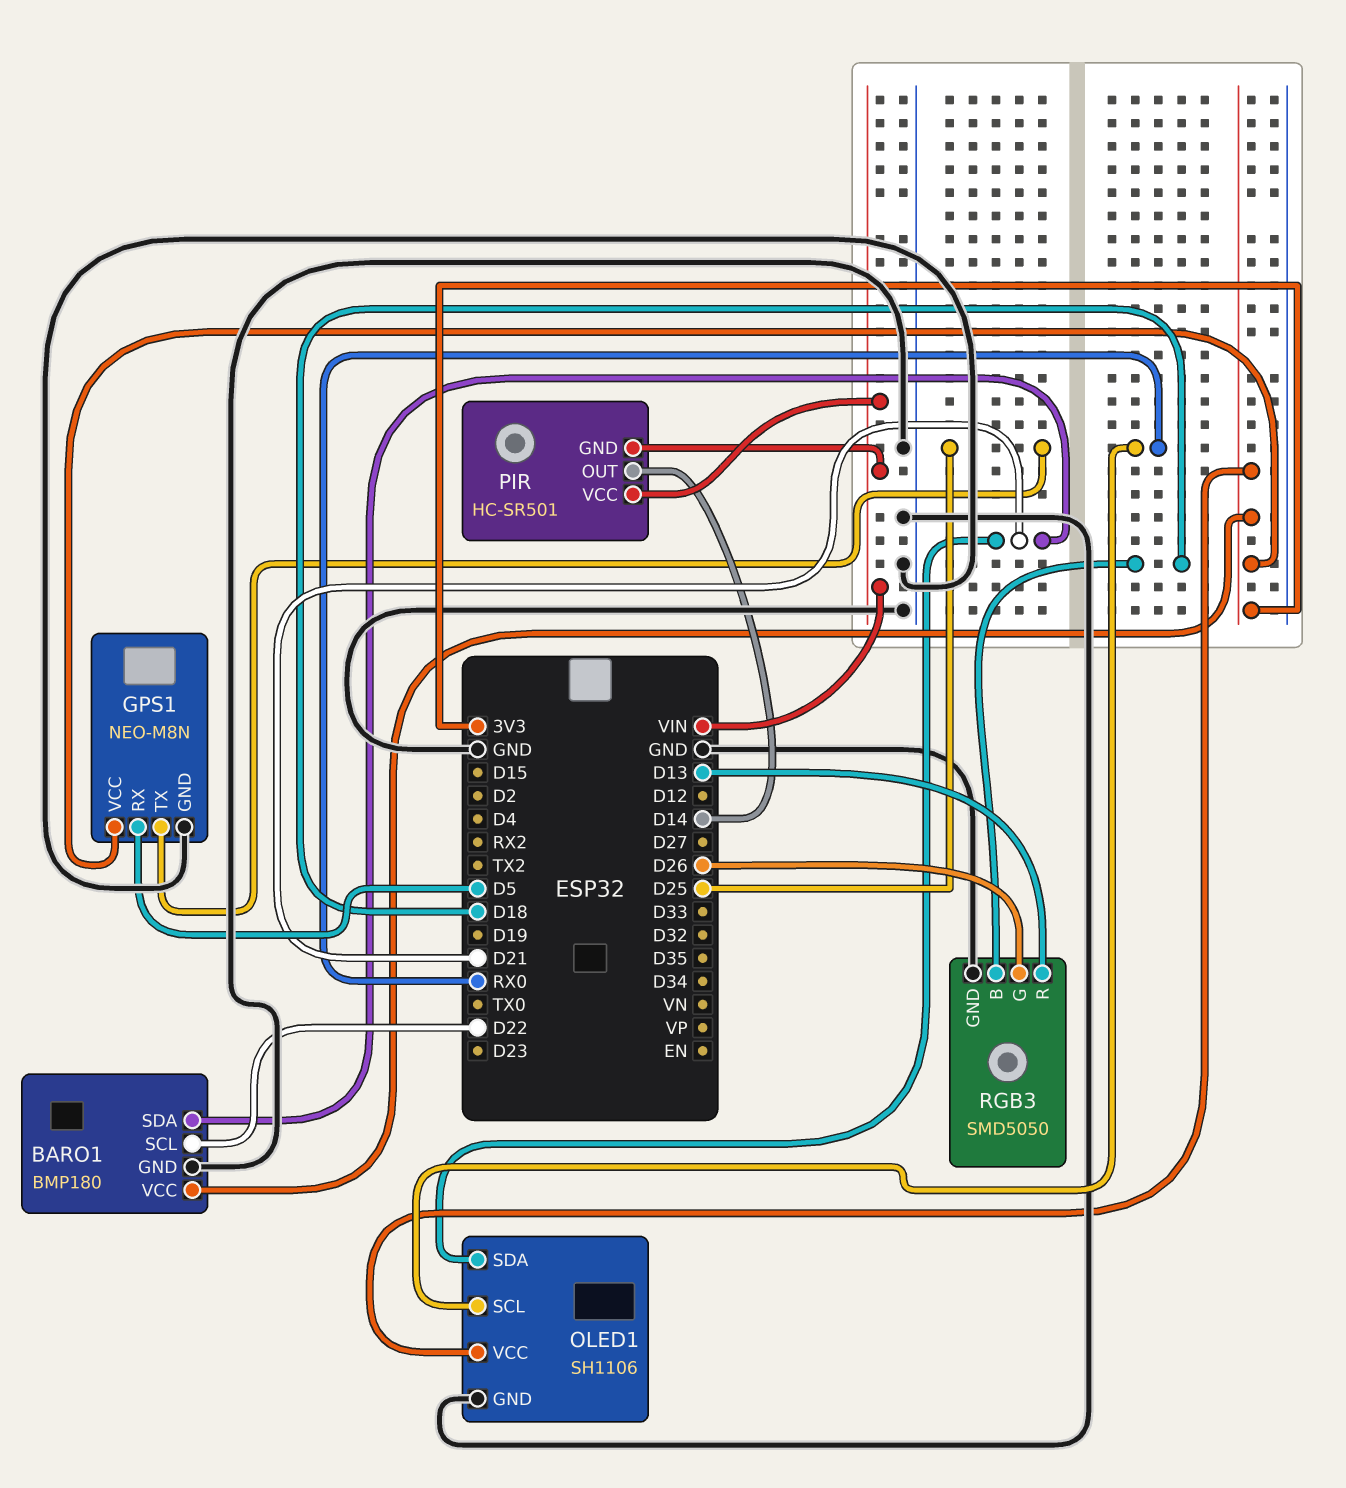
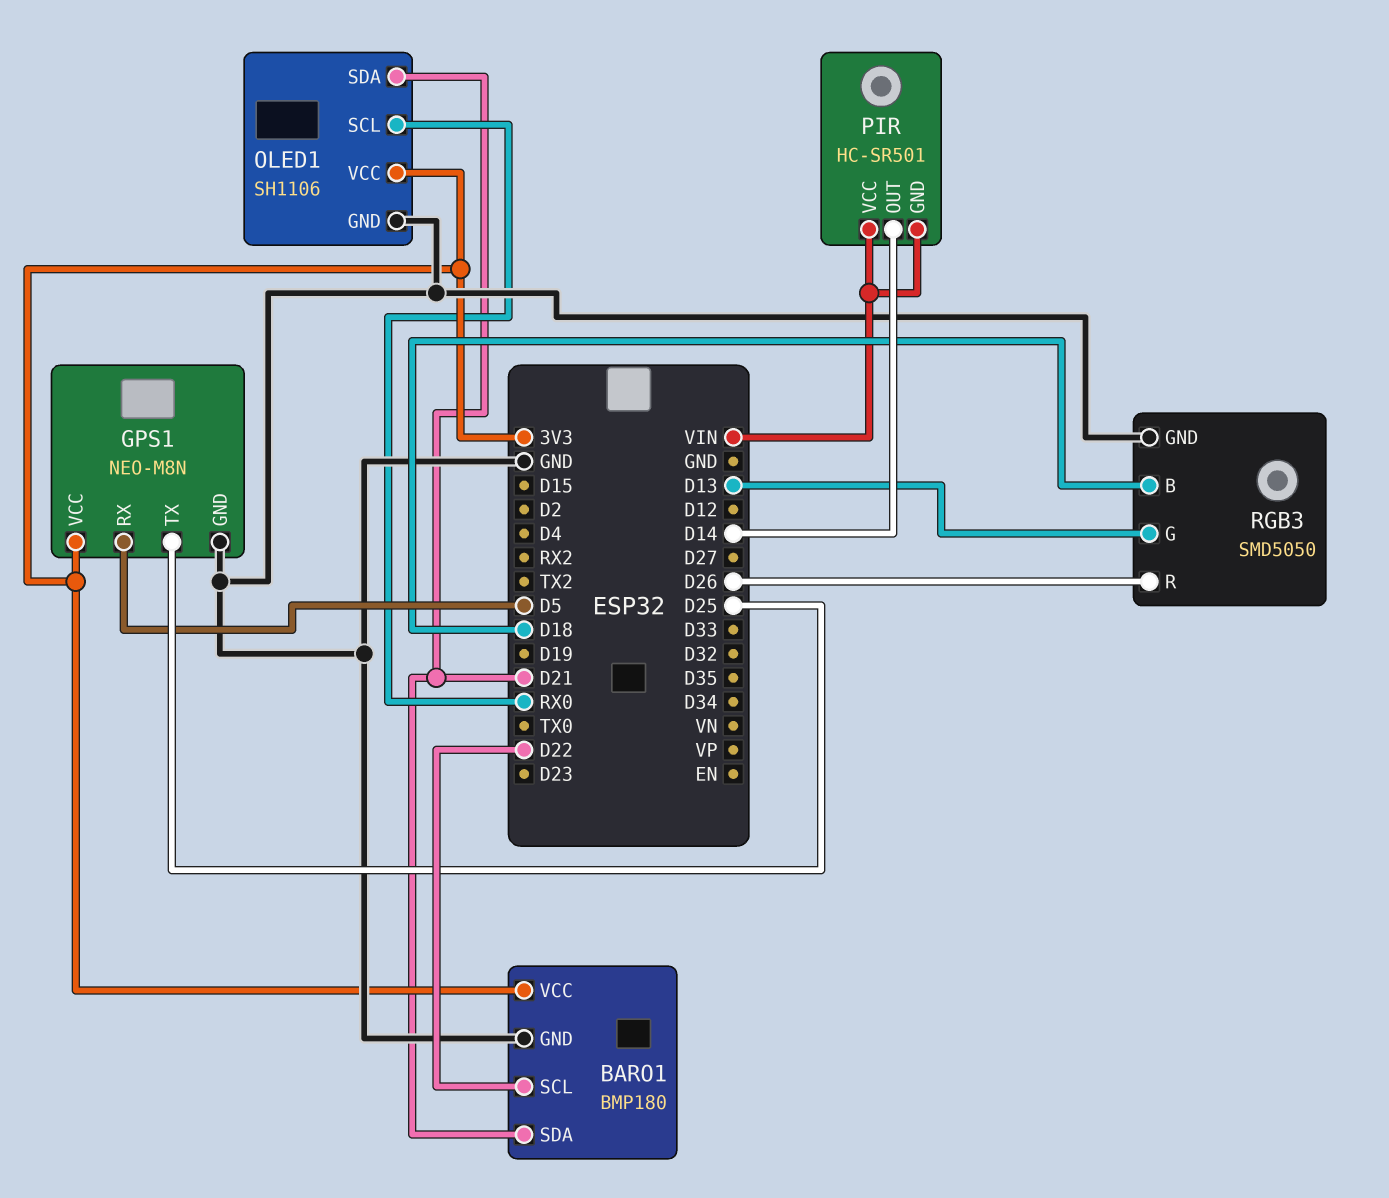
RGB3 pin G: D26 -> D13
RGB3 pin R: D13 -> D26

